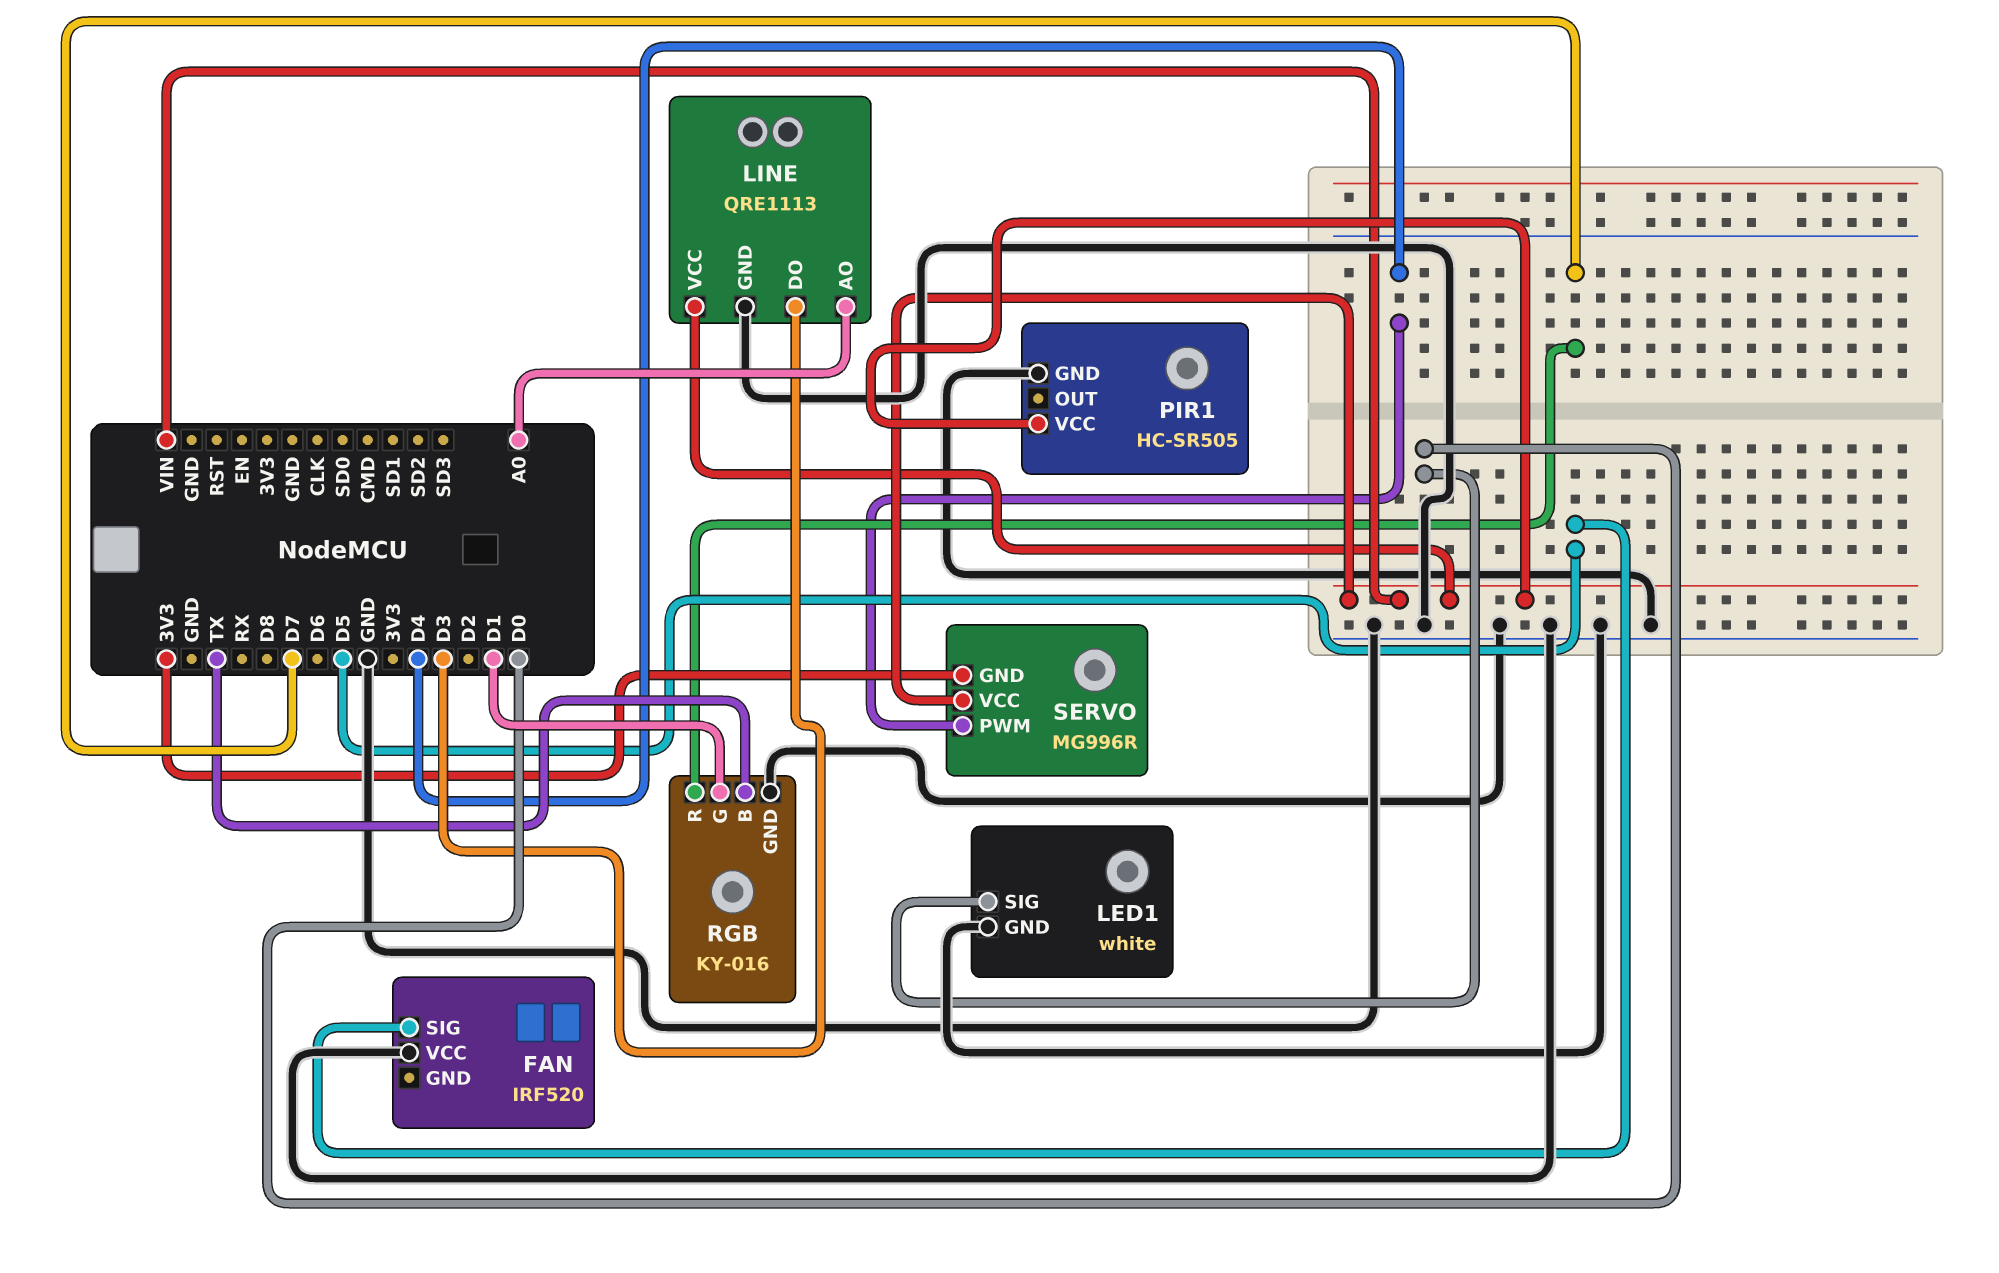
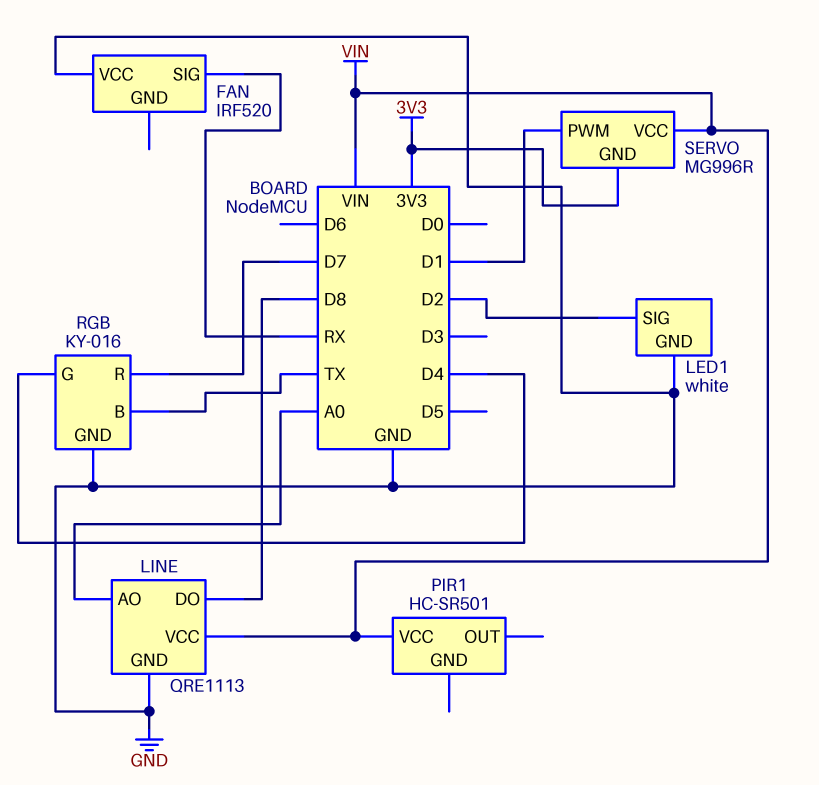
FAN pin SIG: D5 -> RX
LED1 pin SIG: D0 -> D2
LINE pin DO: D3 -> D8
PIR1: HC-SR505 -> HC-SR501
PIR1 pin GND: GND -> none
RGB pin G: D1 -> D4
SERVO pin PWM: D4 -> D1

